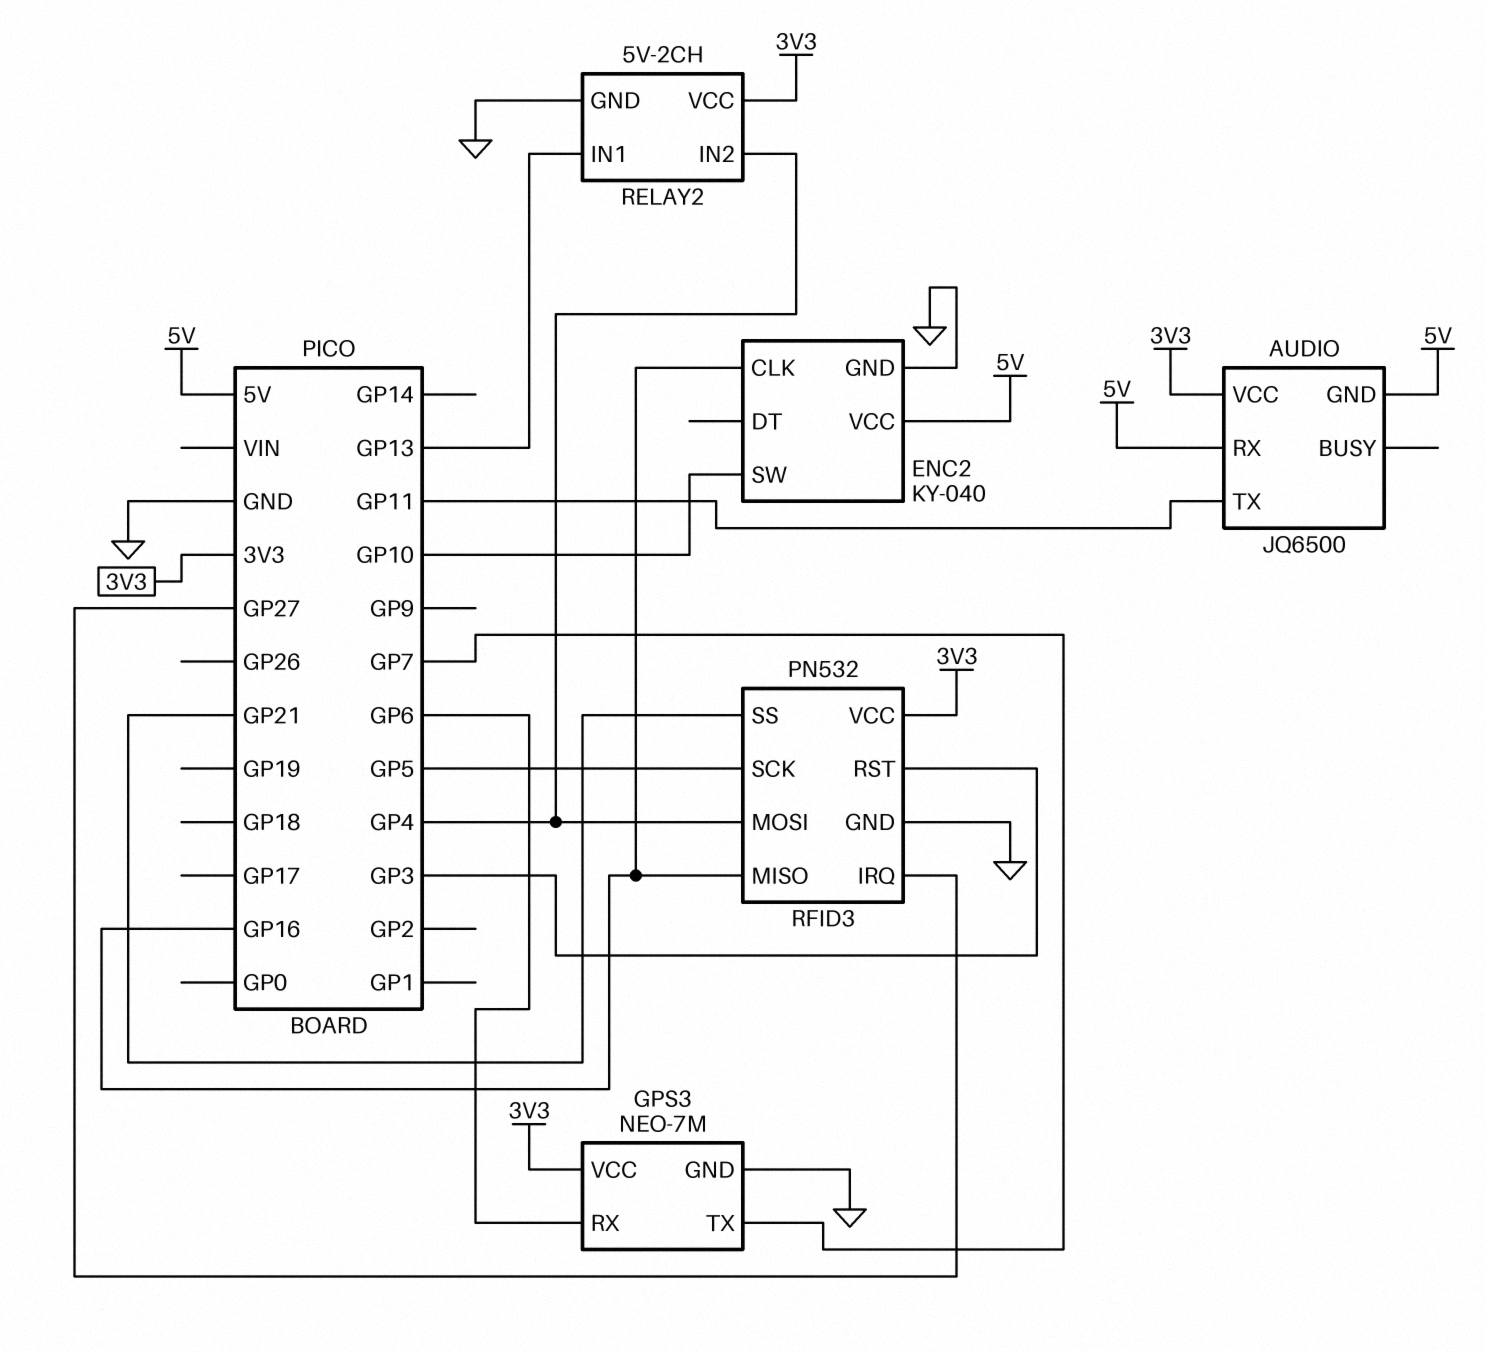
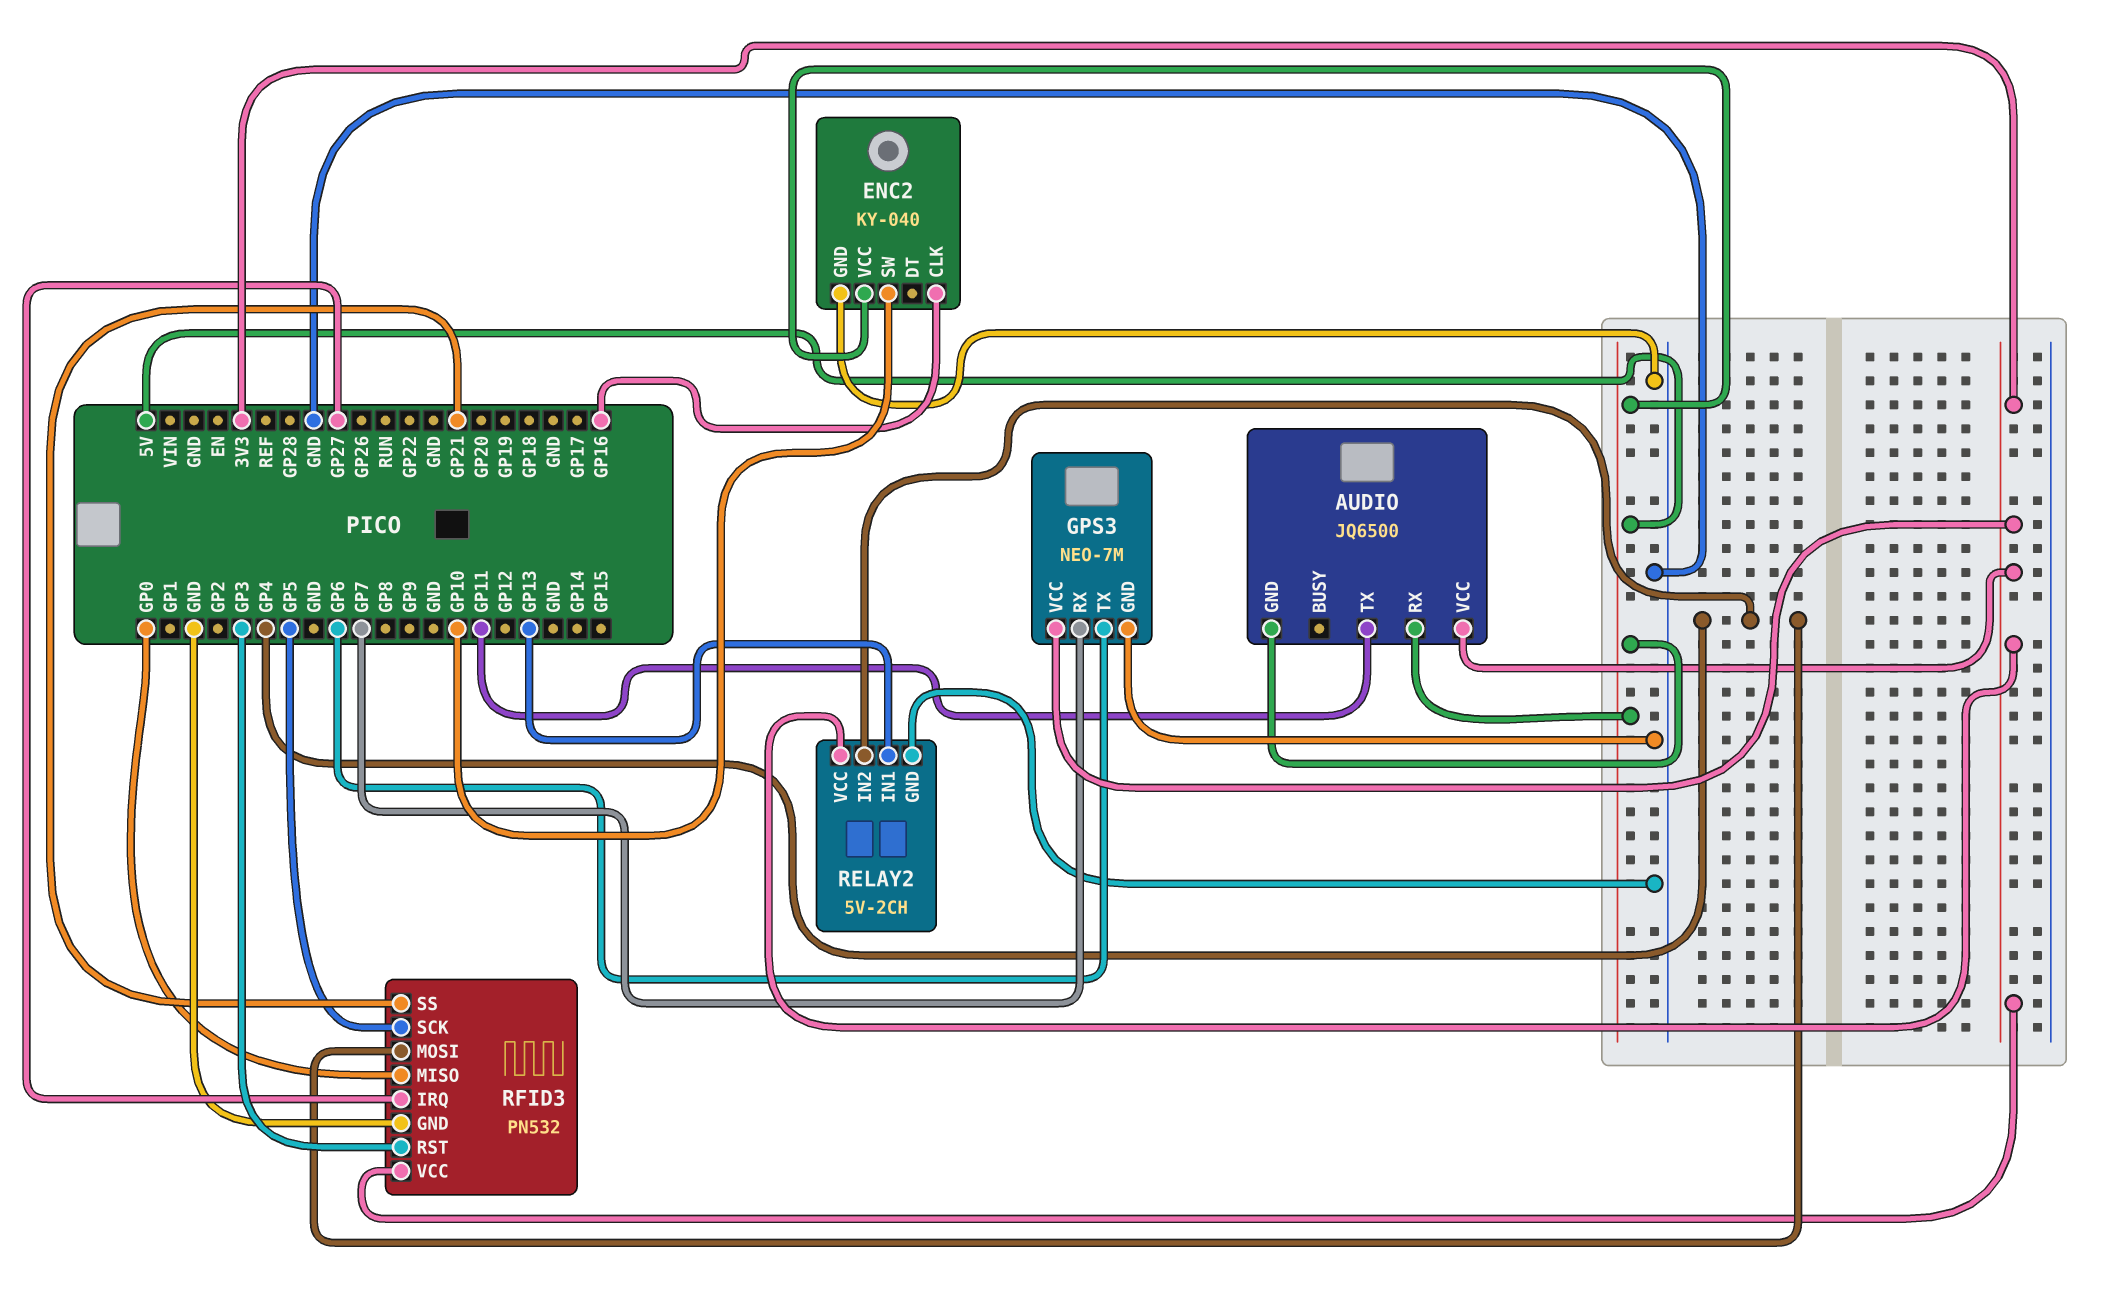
GPS3 pin RX: GP6 -> GP7
GPS3 pin TX: GP7 -> GP6
RFID3 pin MISO: GP16 -> GP0

